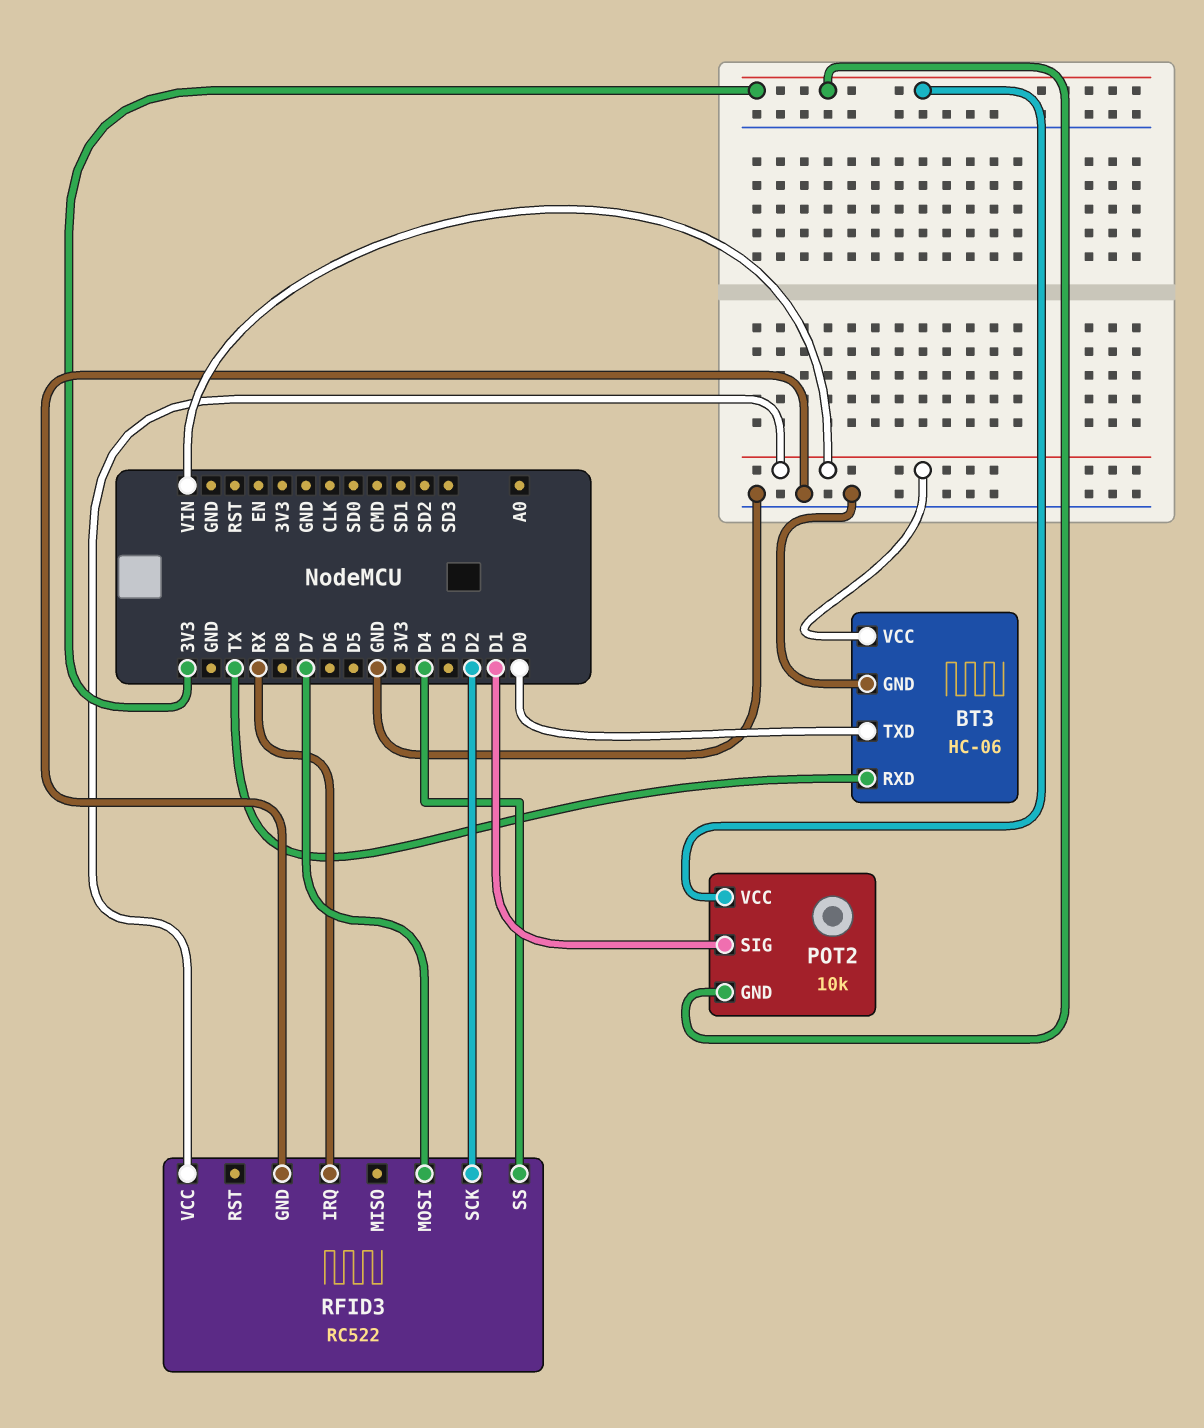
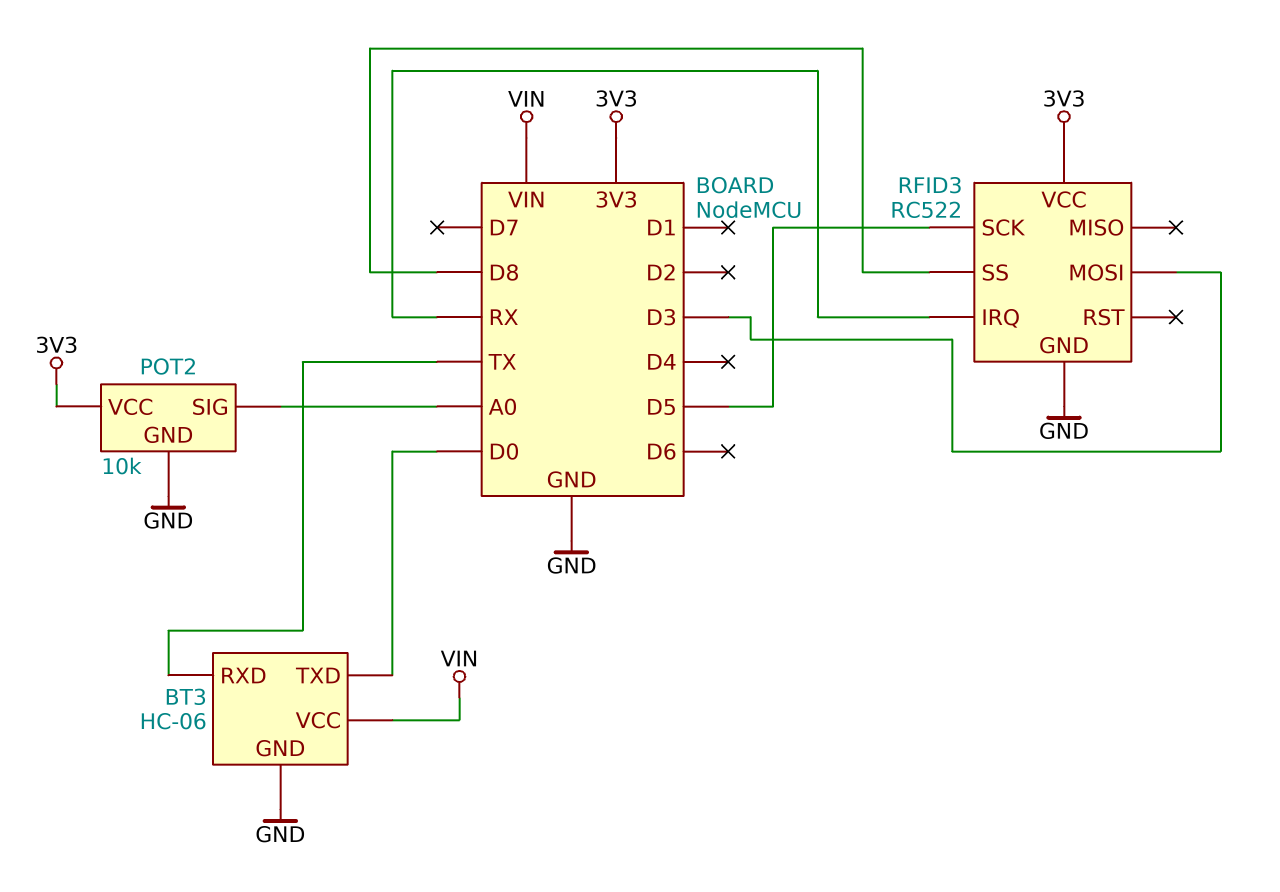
POT2 pin GND: 3V3 -> GND
POT2 pin SIG: D1 -> A0
RFID3 pin MOSI: D7 -> D3
RFID3 pin SCK: D2 -> D5
RFID3 pin SS: D4 -> D8
RFID3 pin VCC: VIN -> 3V3

